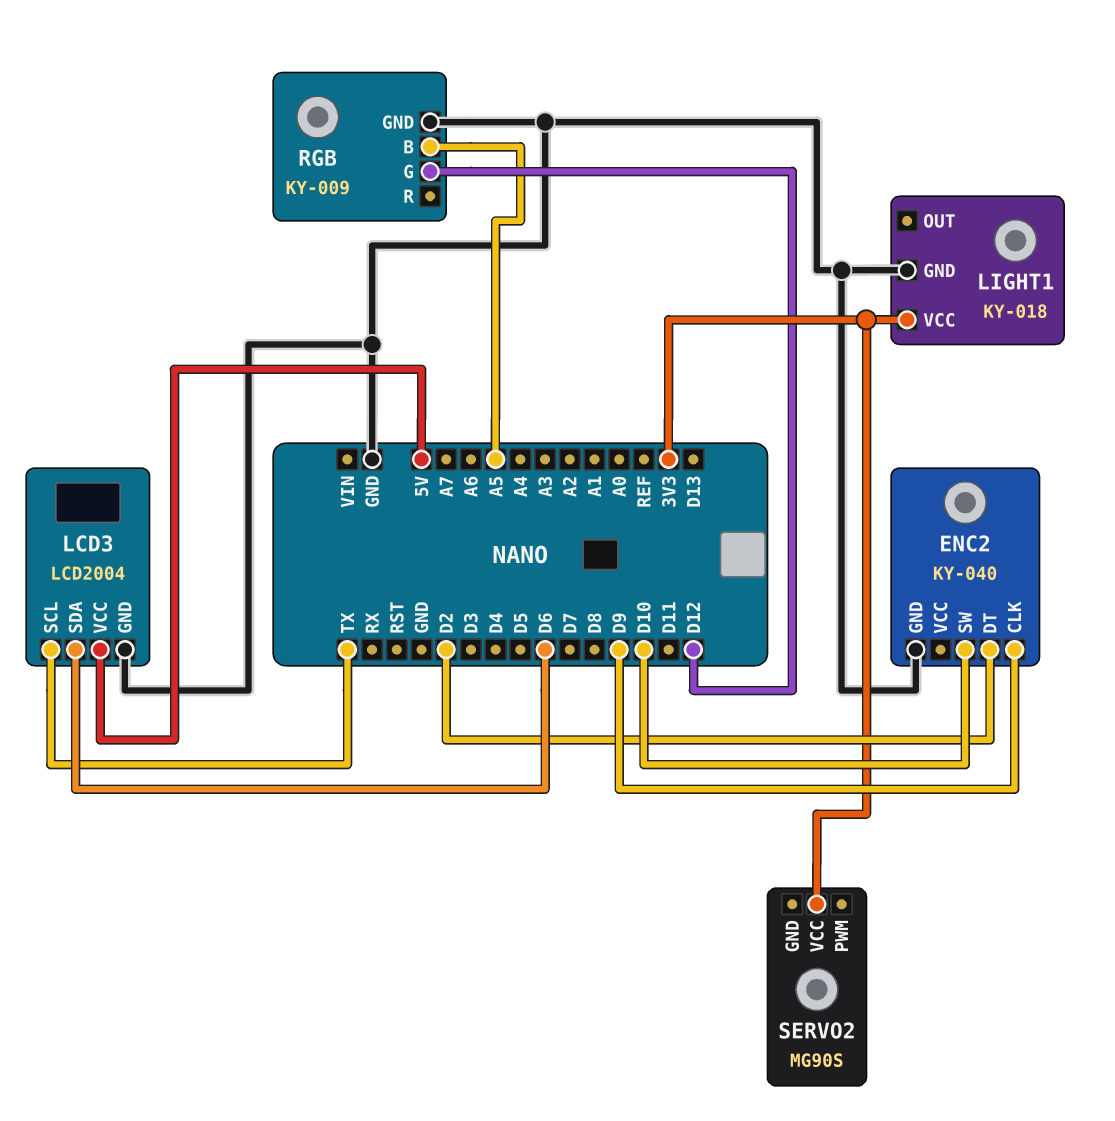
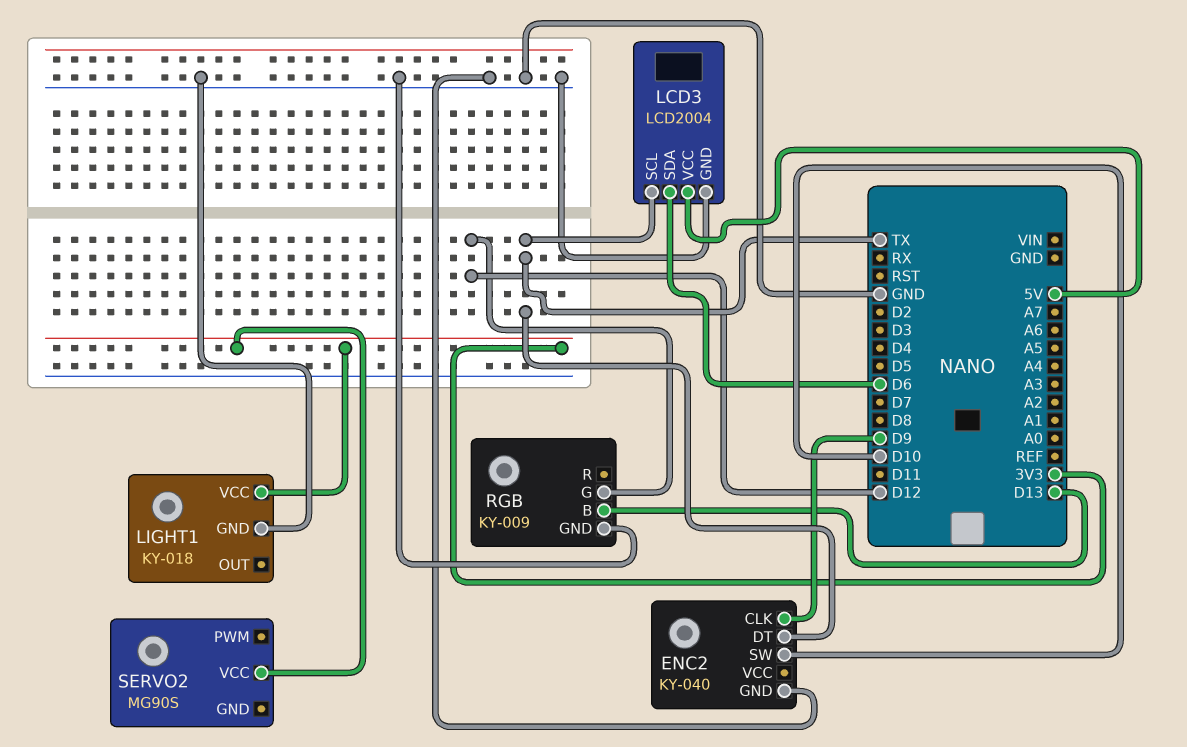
ENC2 pin DT: D2 -> TX
RGB pin B: A5 -> D13

